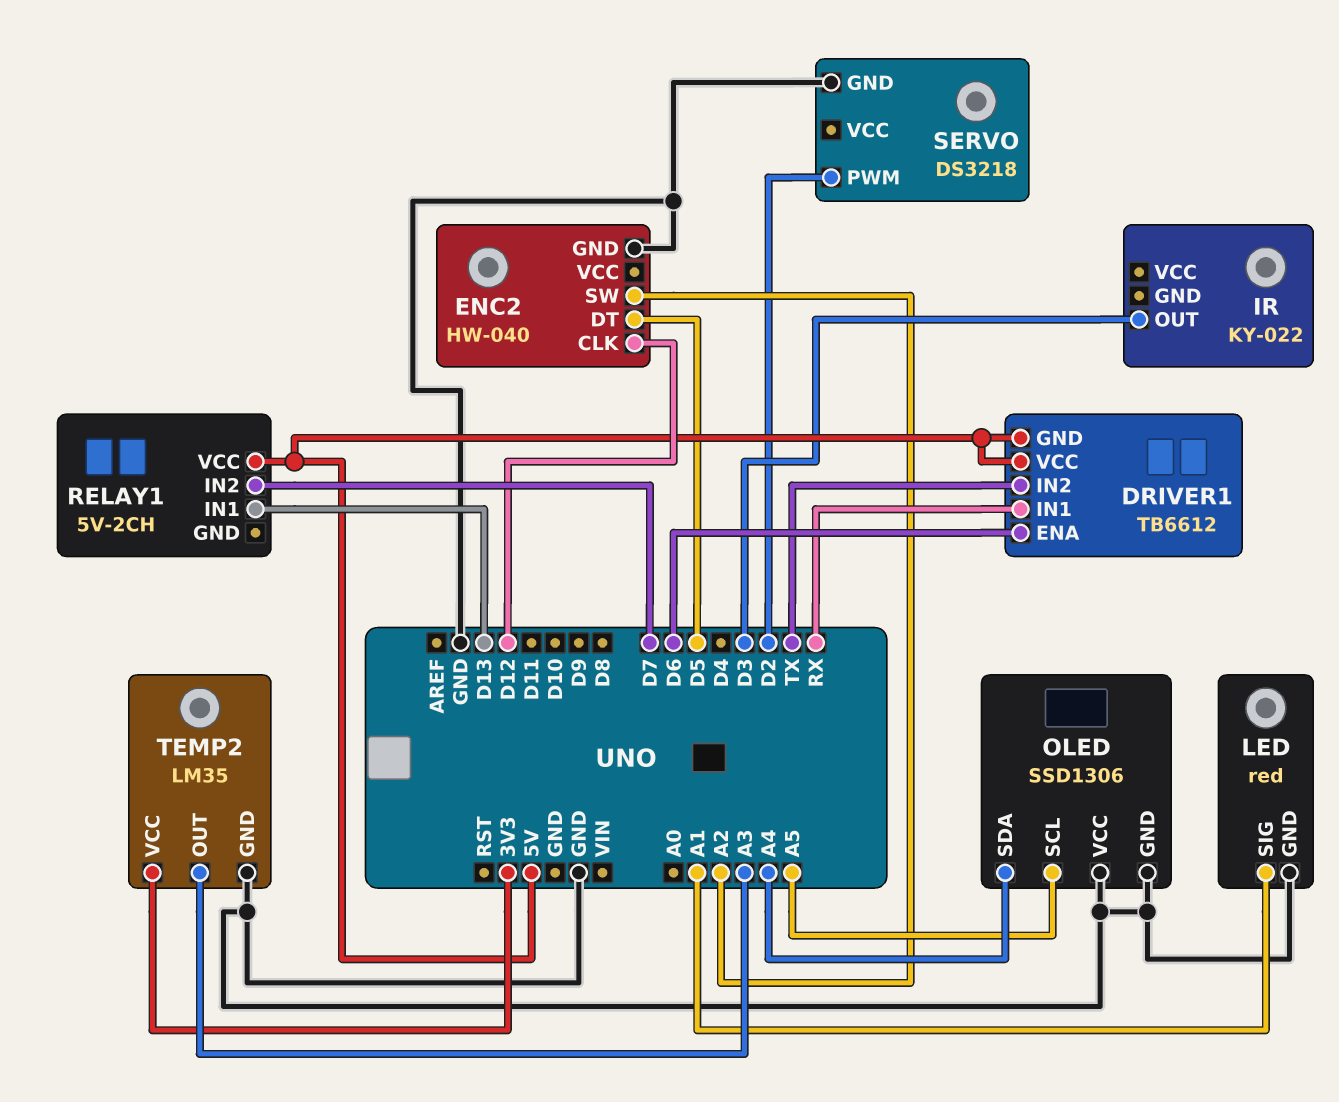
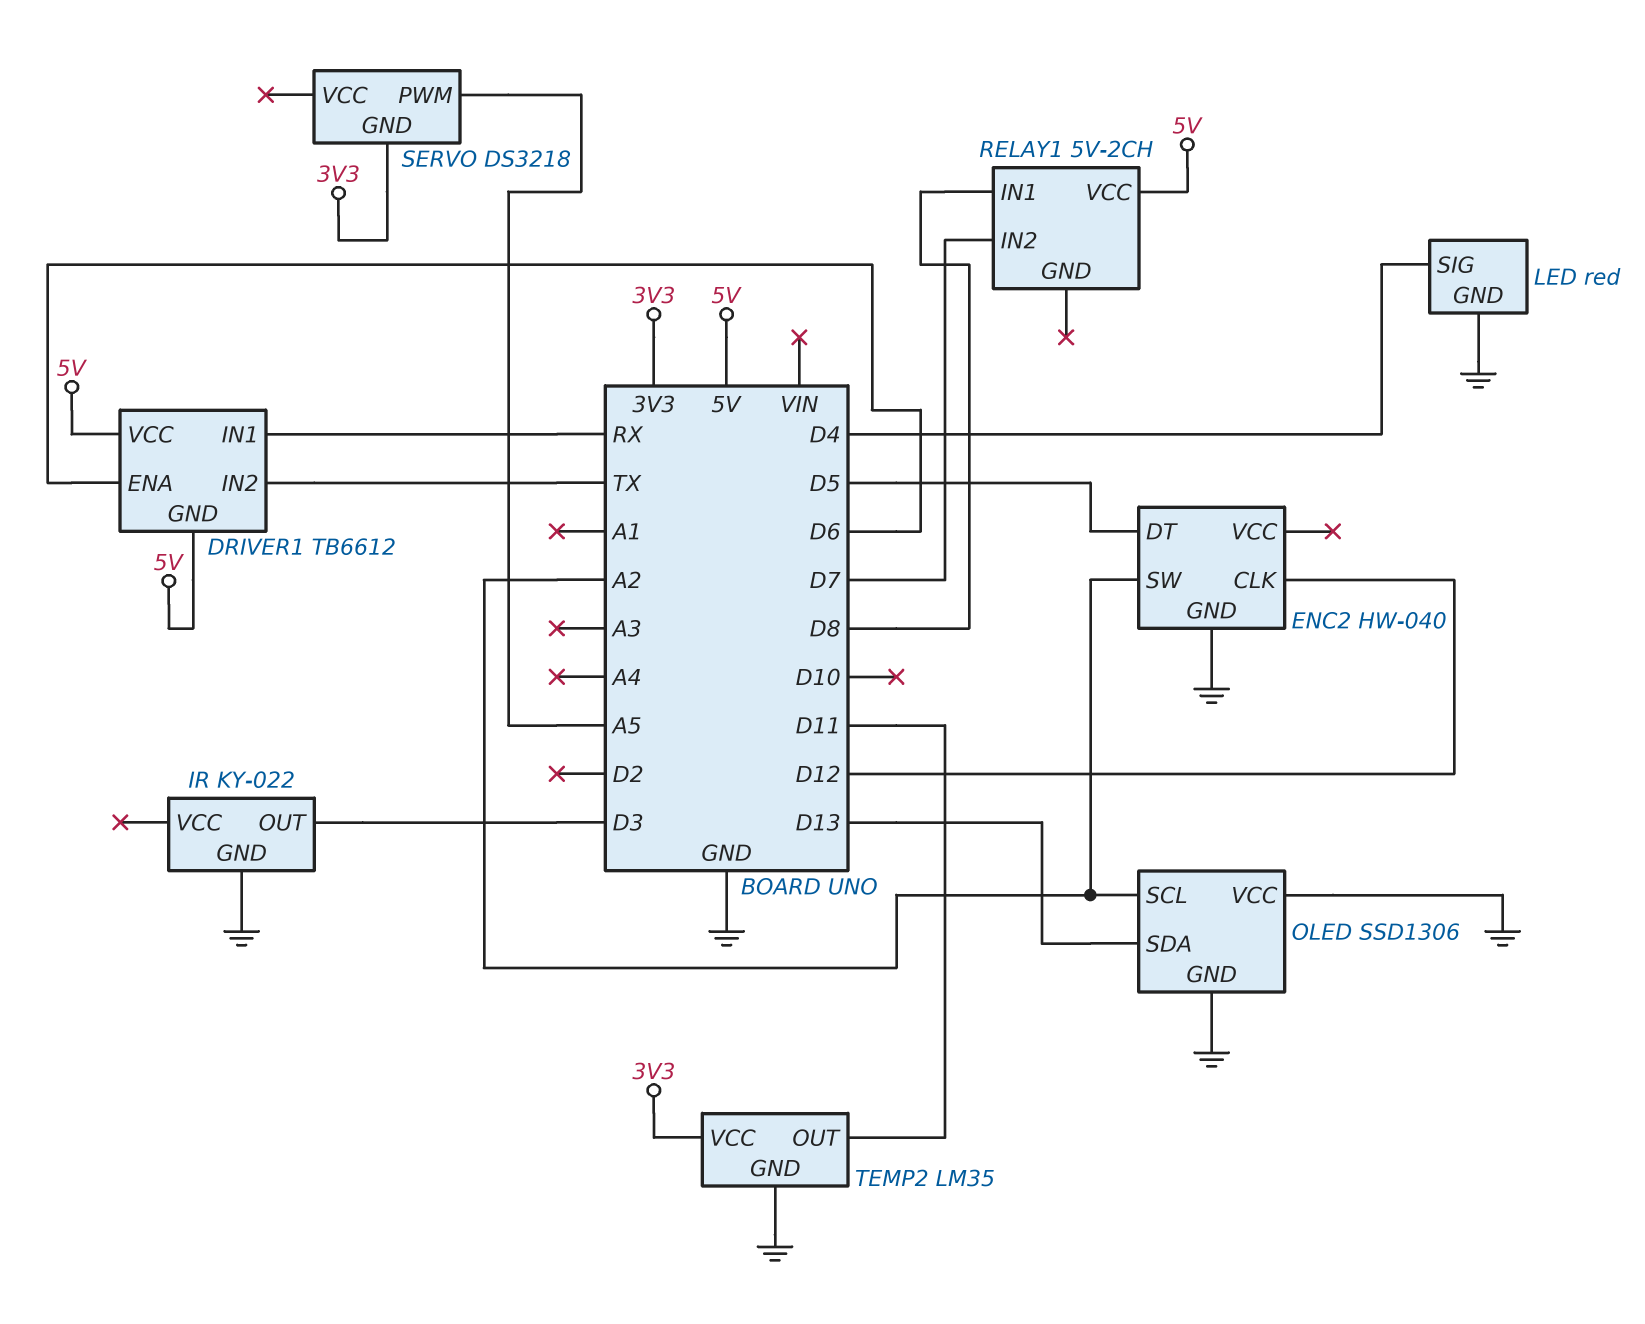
IR pin GND: none -> GND
LED pin SIG: A1 -> D4
OLED pin SCL: A5 -> A2
OLED pin SDA: A4 -> D13
RELAY1 pin IN1: D13 -> D8
SERVO pin GND: GND -> 3V3
SERVO pin PWM: D2 -> A5
TEMP2 pin OUT: A3 -> D11

